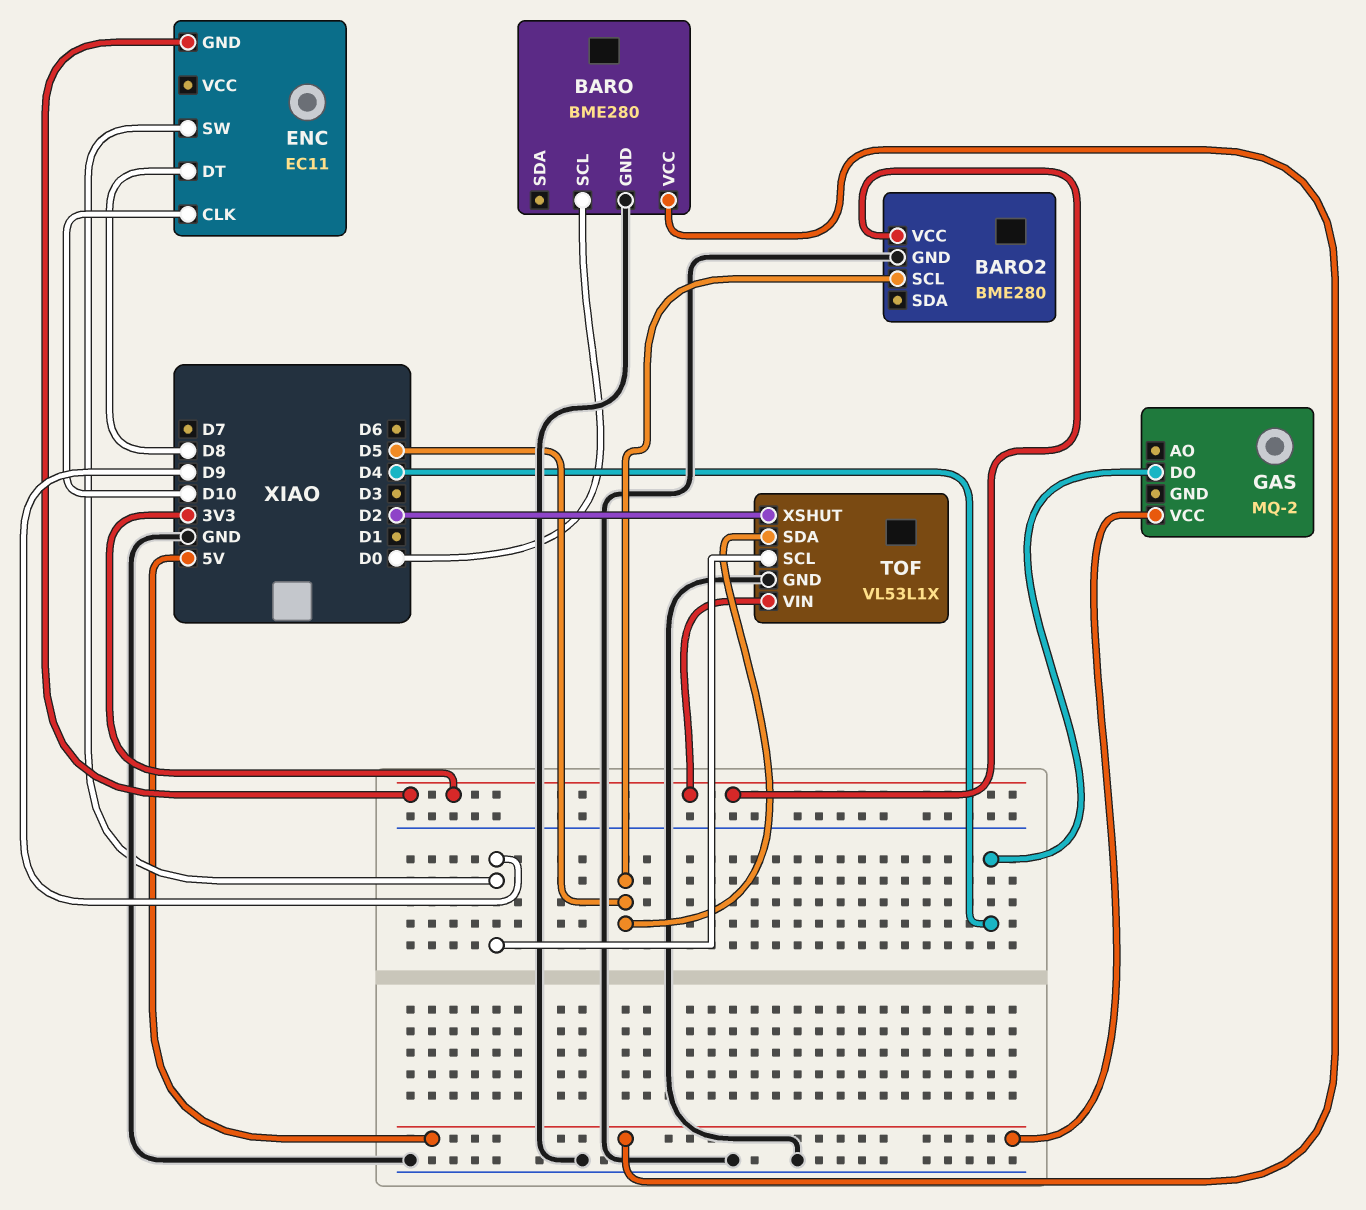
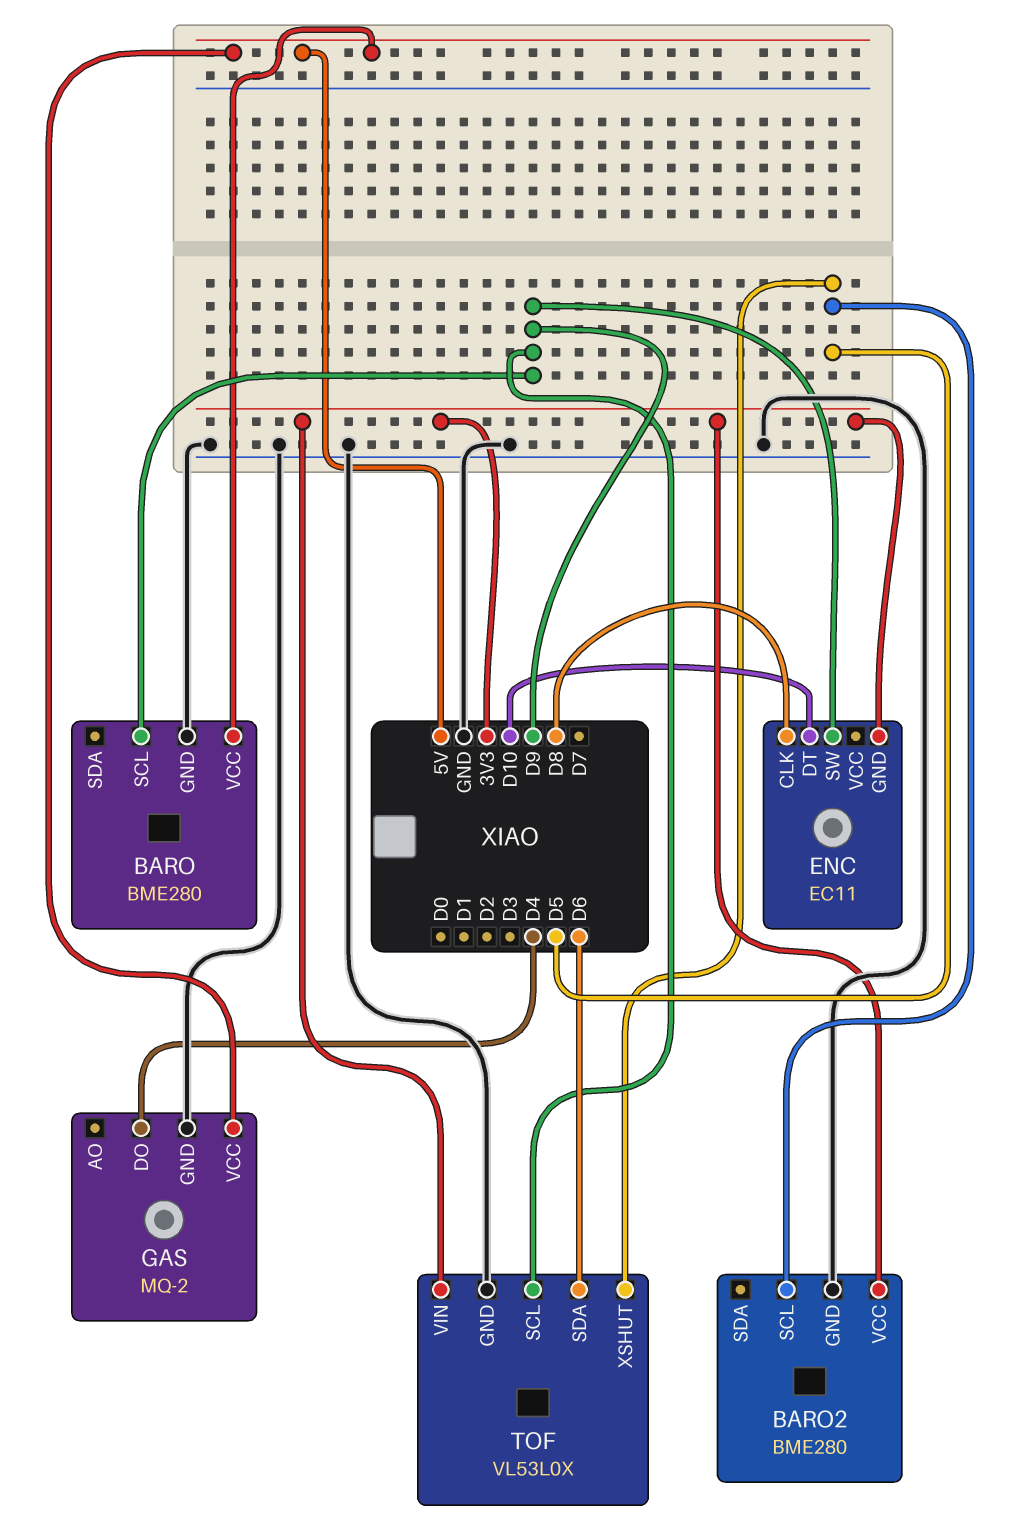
BARO pin SCL: D0 -> D9
ENC pin CLK: D10 -> D8
ENC pin DT: D8 -> D10
GAS pin GND: none -> GND
TOF: VL53L1X -> VL53L0X
TOF pin SDA: D5 -> D6
TOF pin XSHUT: D2 -> D5

